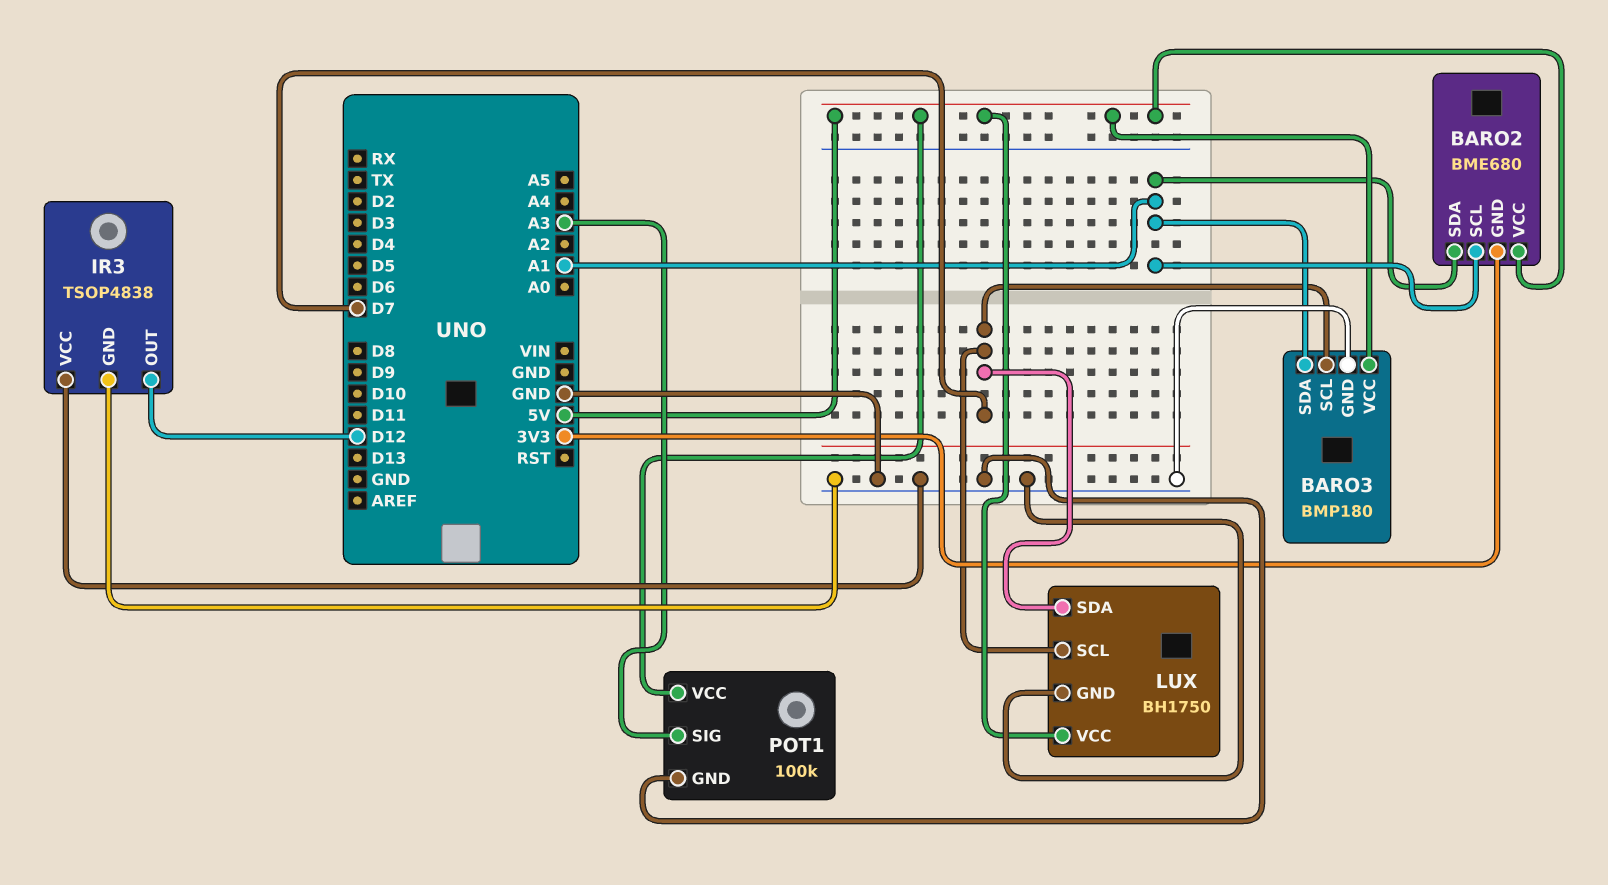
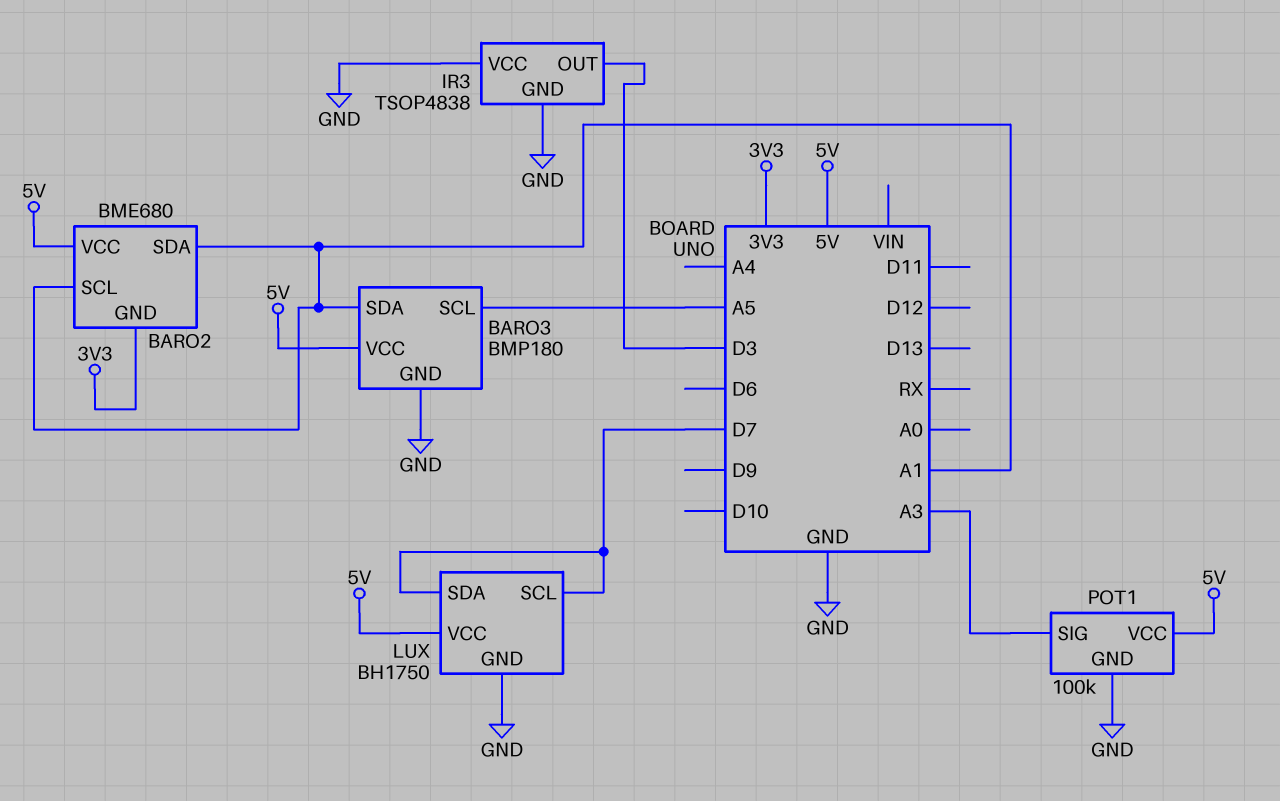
BARO3 pin SCL: D7 -> A5
IR3 pin OUT: D12 -> D3

